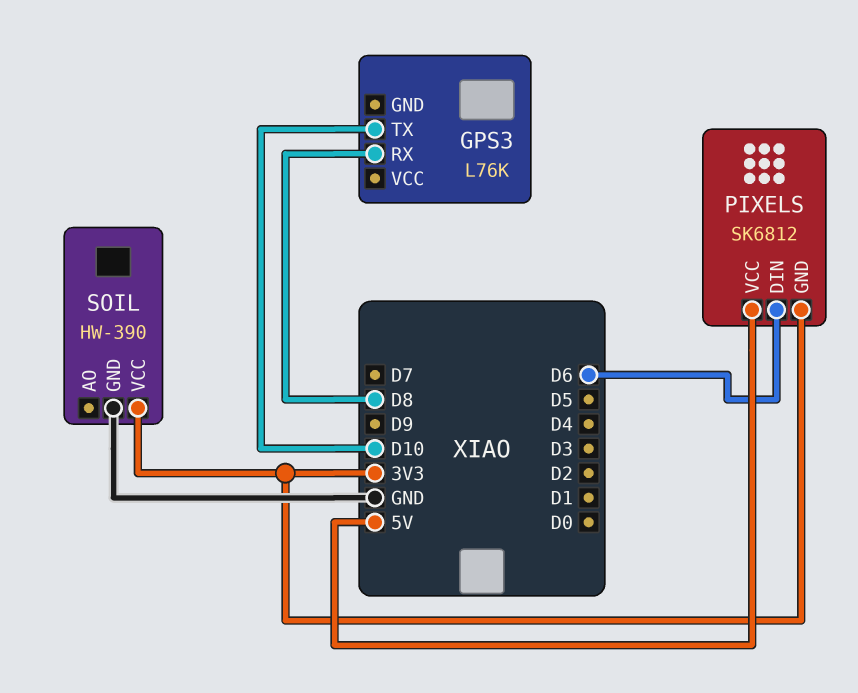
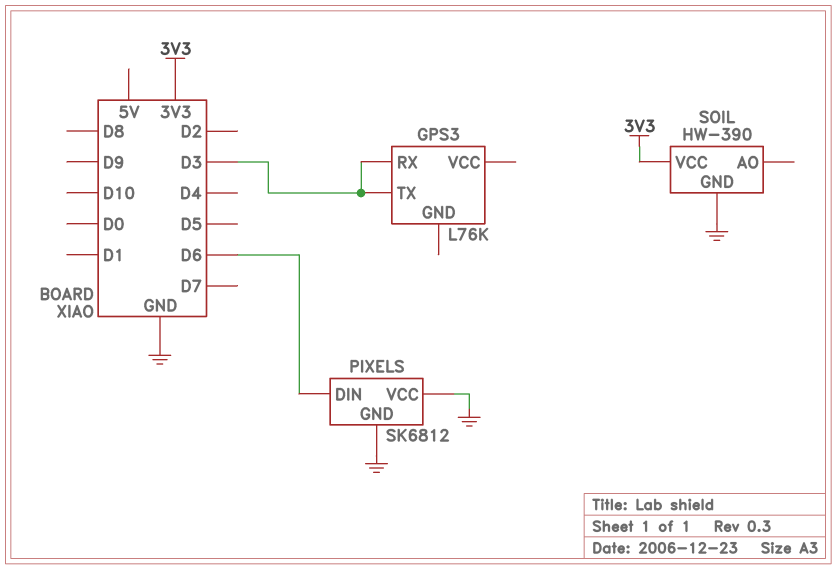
GPS3 pin RX: D8 -> D3
GPS3 pin TX: D10 -> D3
PIXELS pin GND: 3V3 -> GND
PIXELS pin VCC: 5V -> GND

